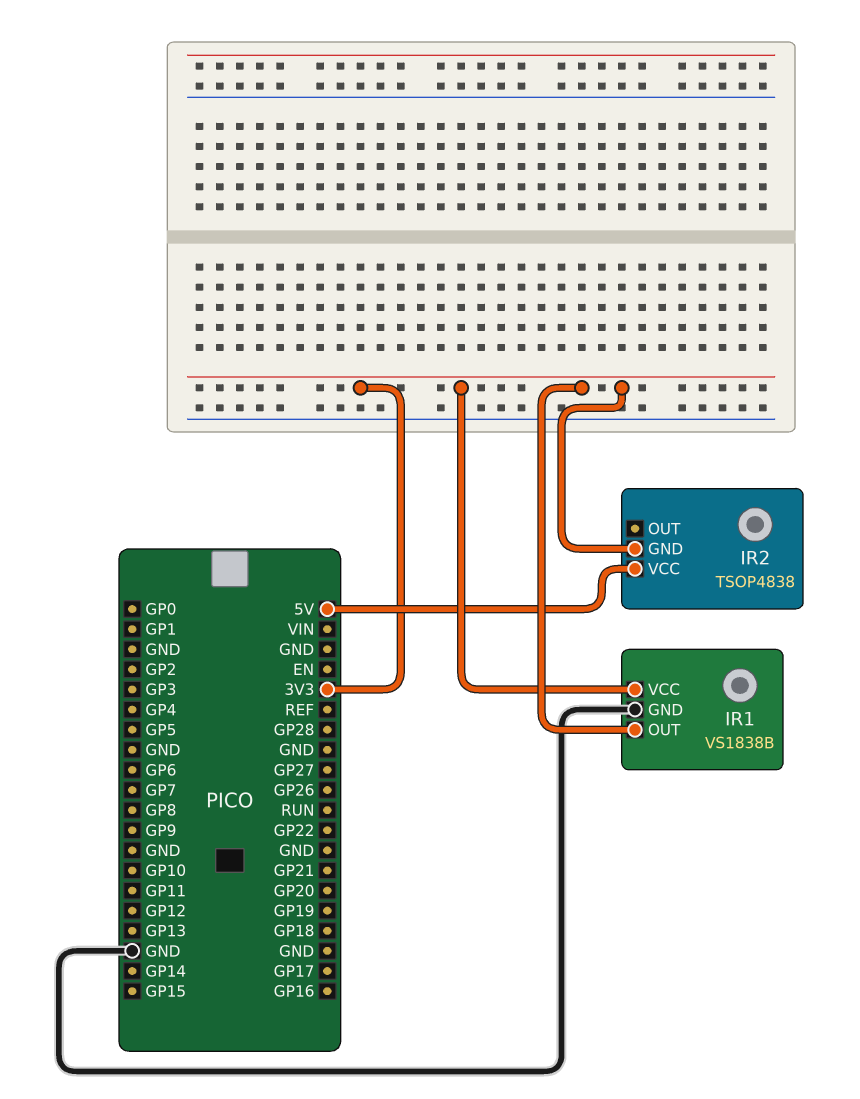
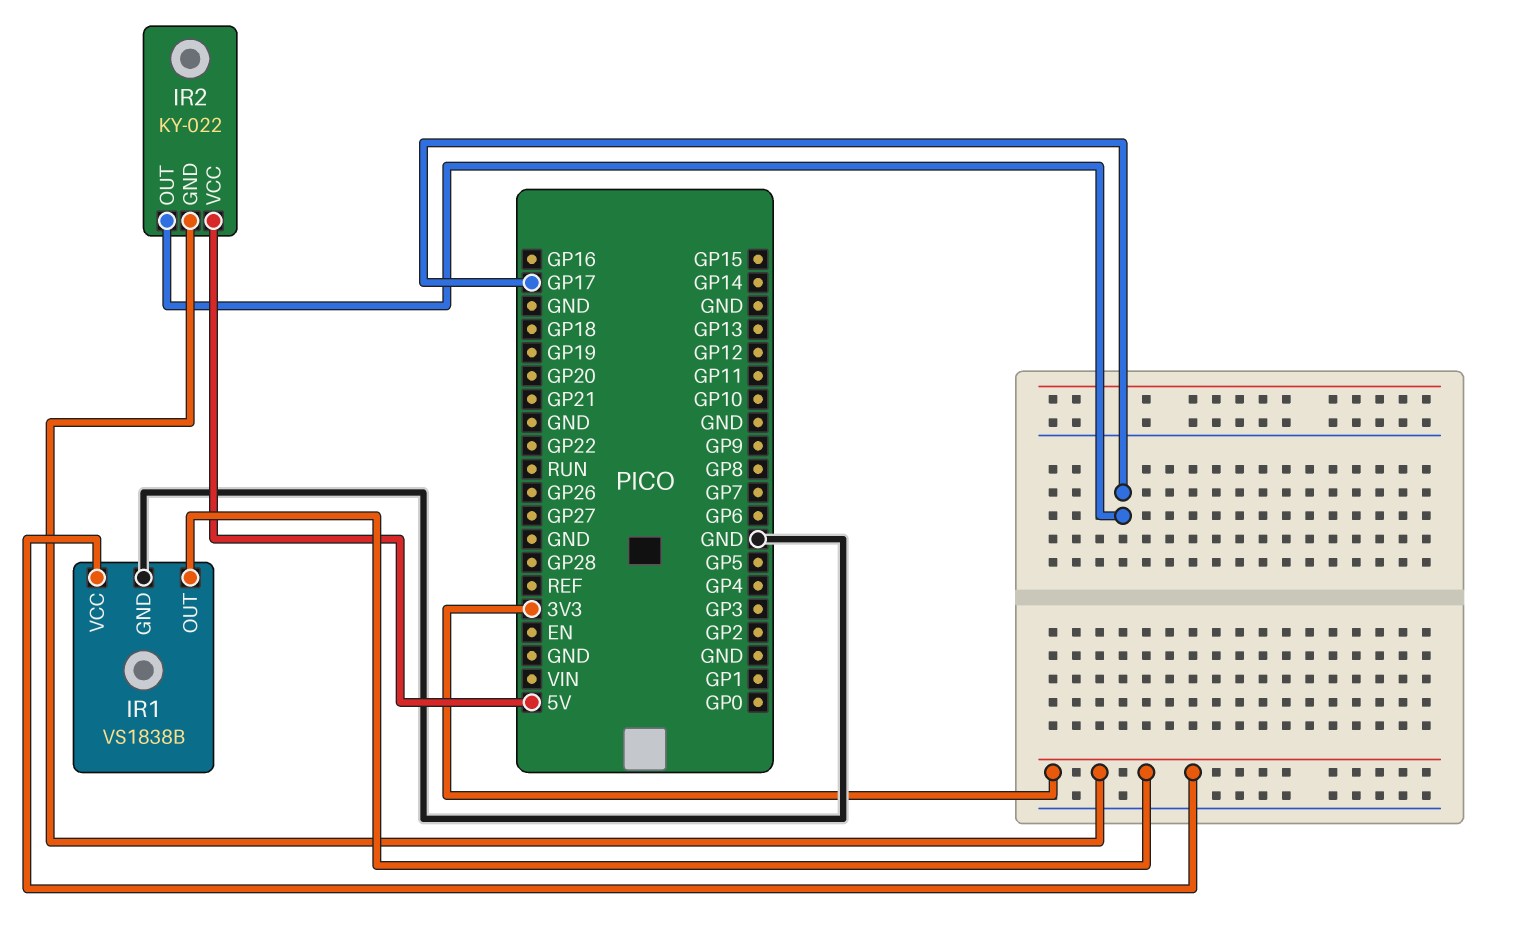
IR2: TSOP4838 -> KY-022
IR2 pin OUT: none -> GP17

